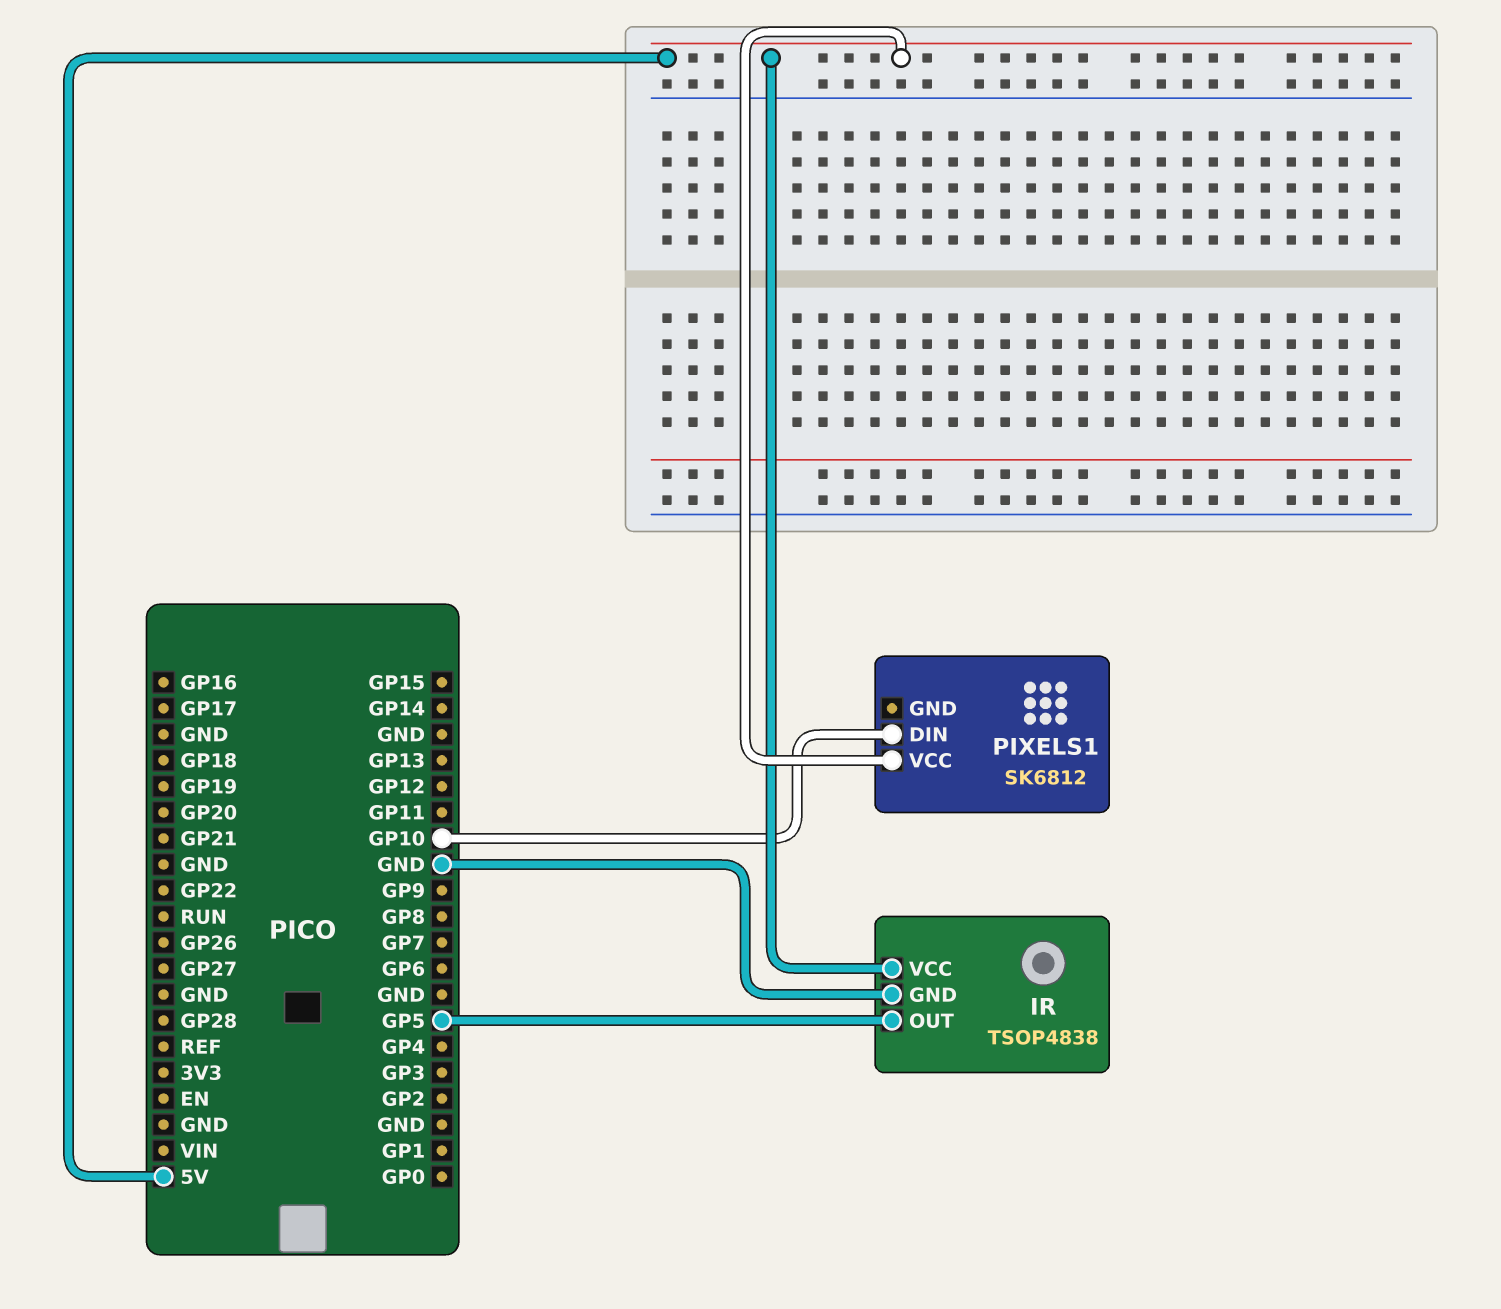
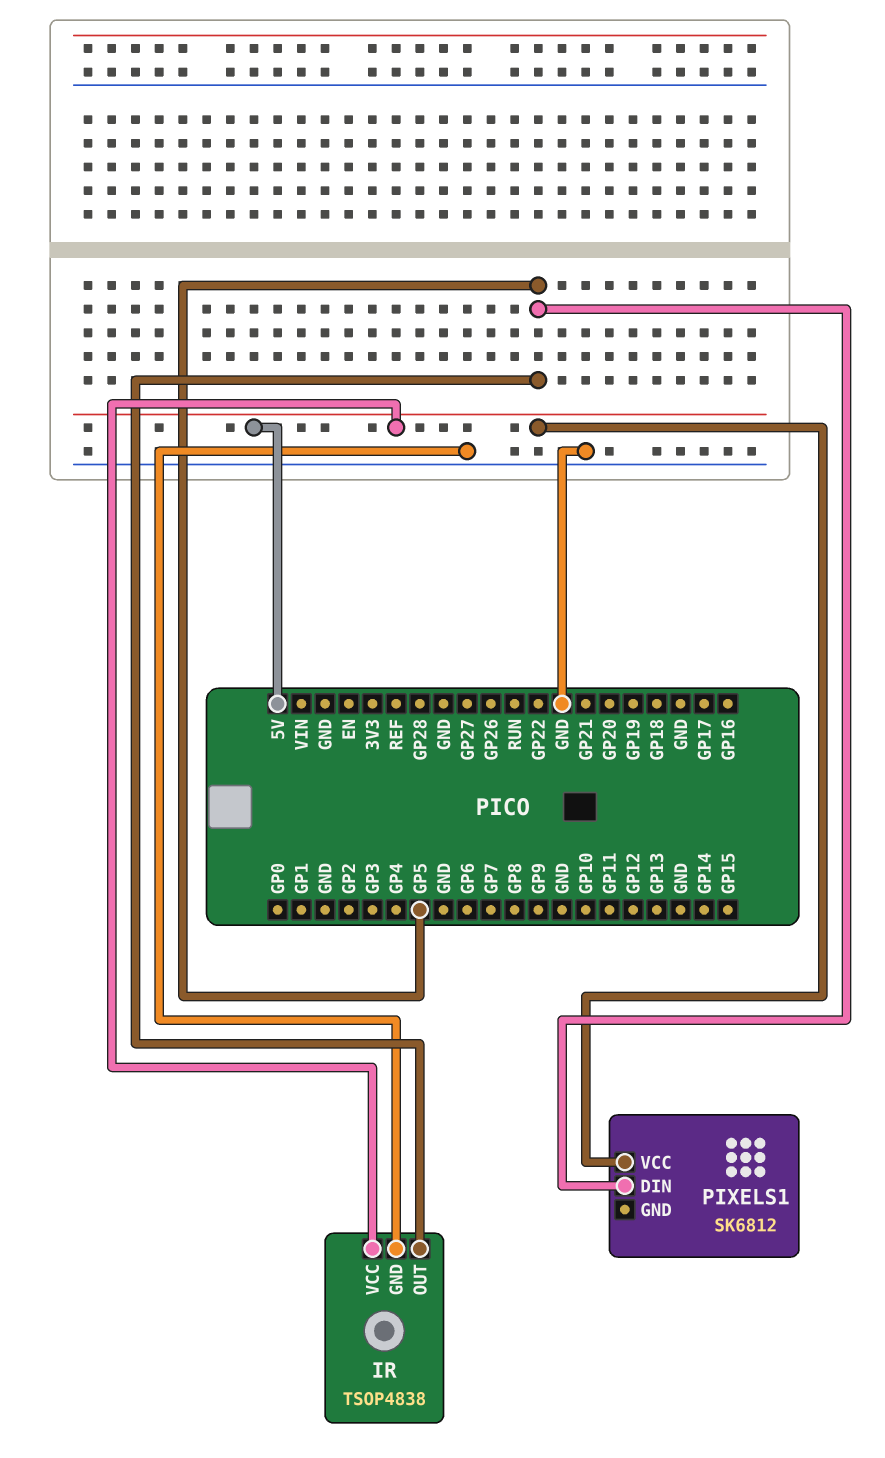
PIXELS1 pin DIN: GP10 -> GP5

